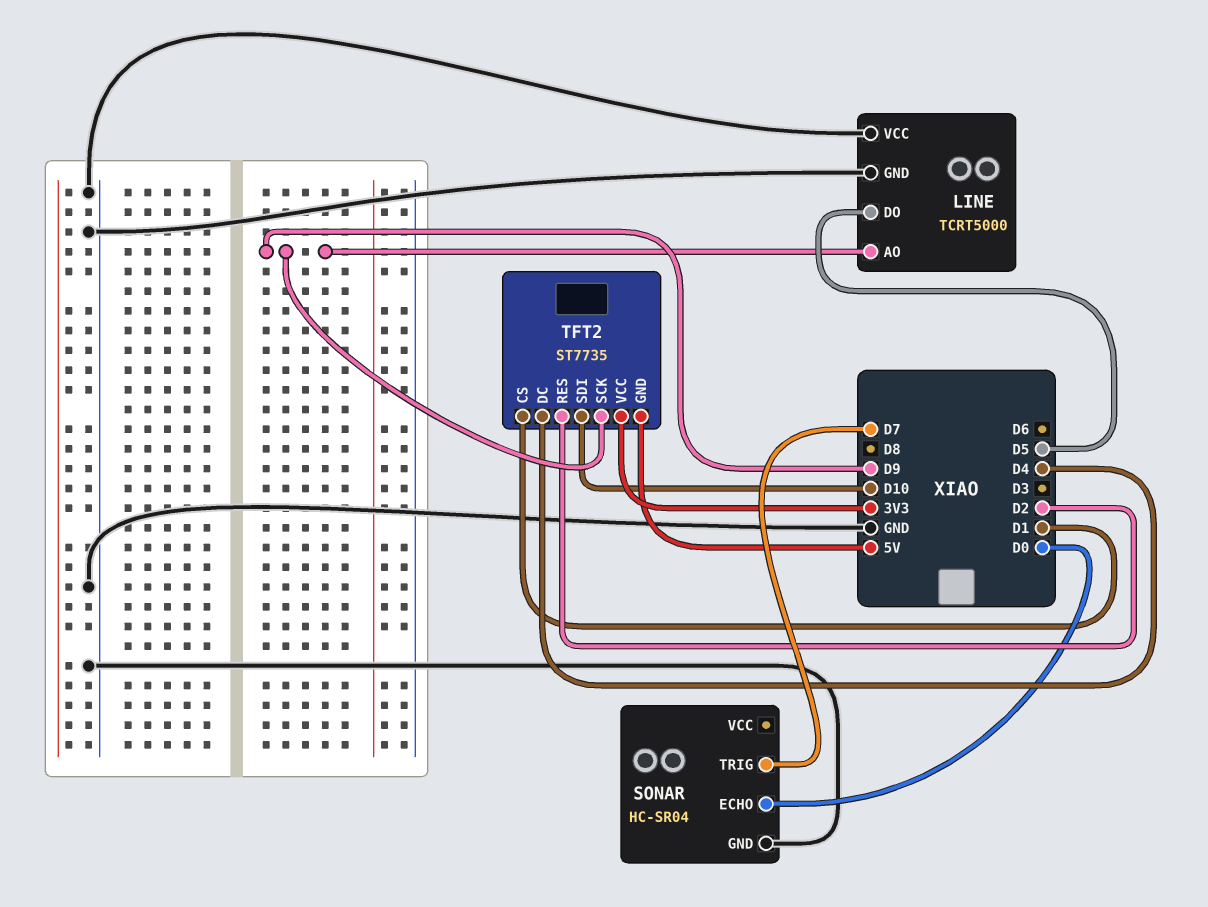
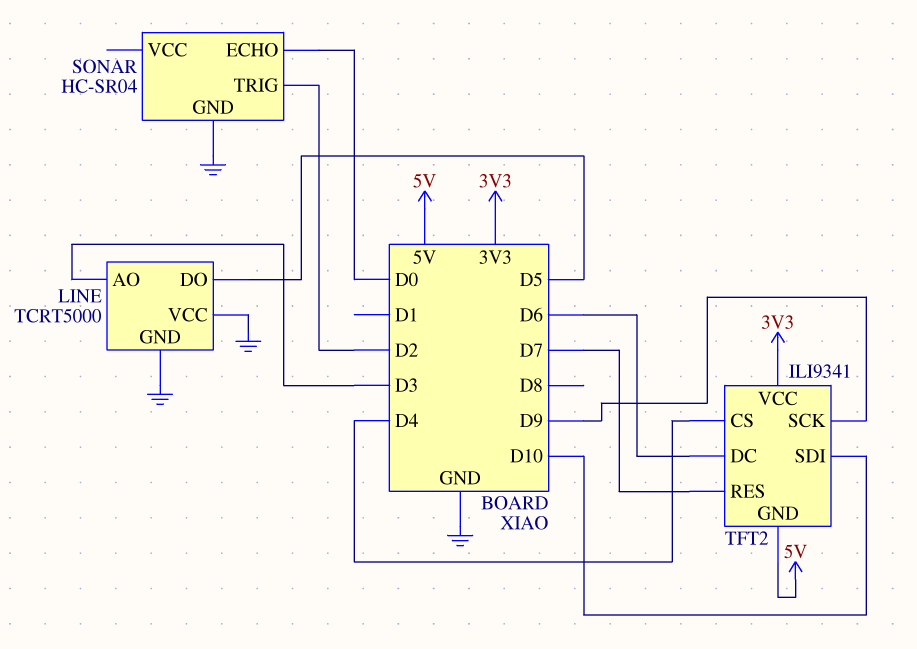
LINE pin AO: D9 -> D3
SONAR pin TRIG: D7 -> D2
TFT2: ST7735 -> ILI9341
TFT2 pin CS: D1 -> D4
TFT2 pin DC: D4 -> D6
TFT2 pin RES: D2 -> D7

